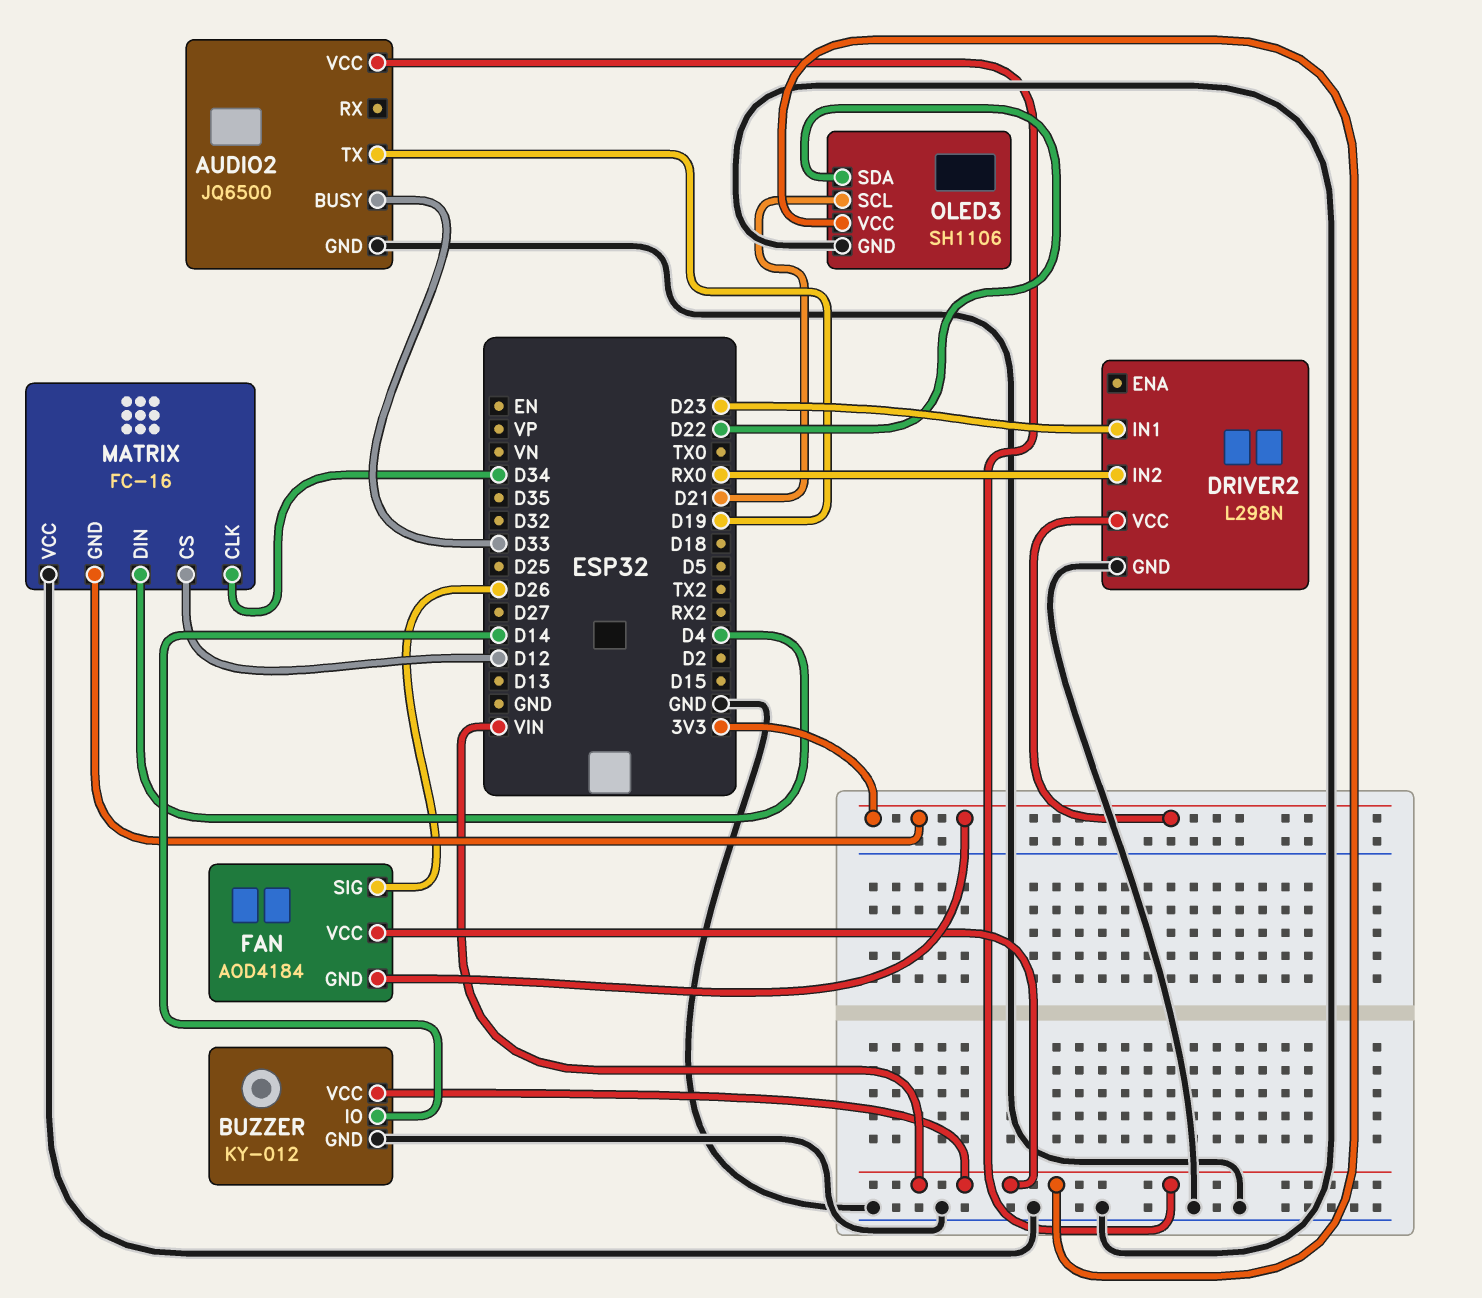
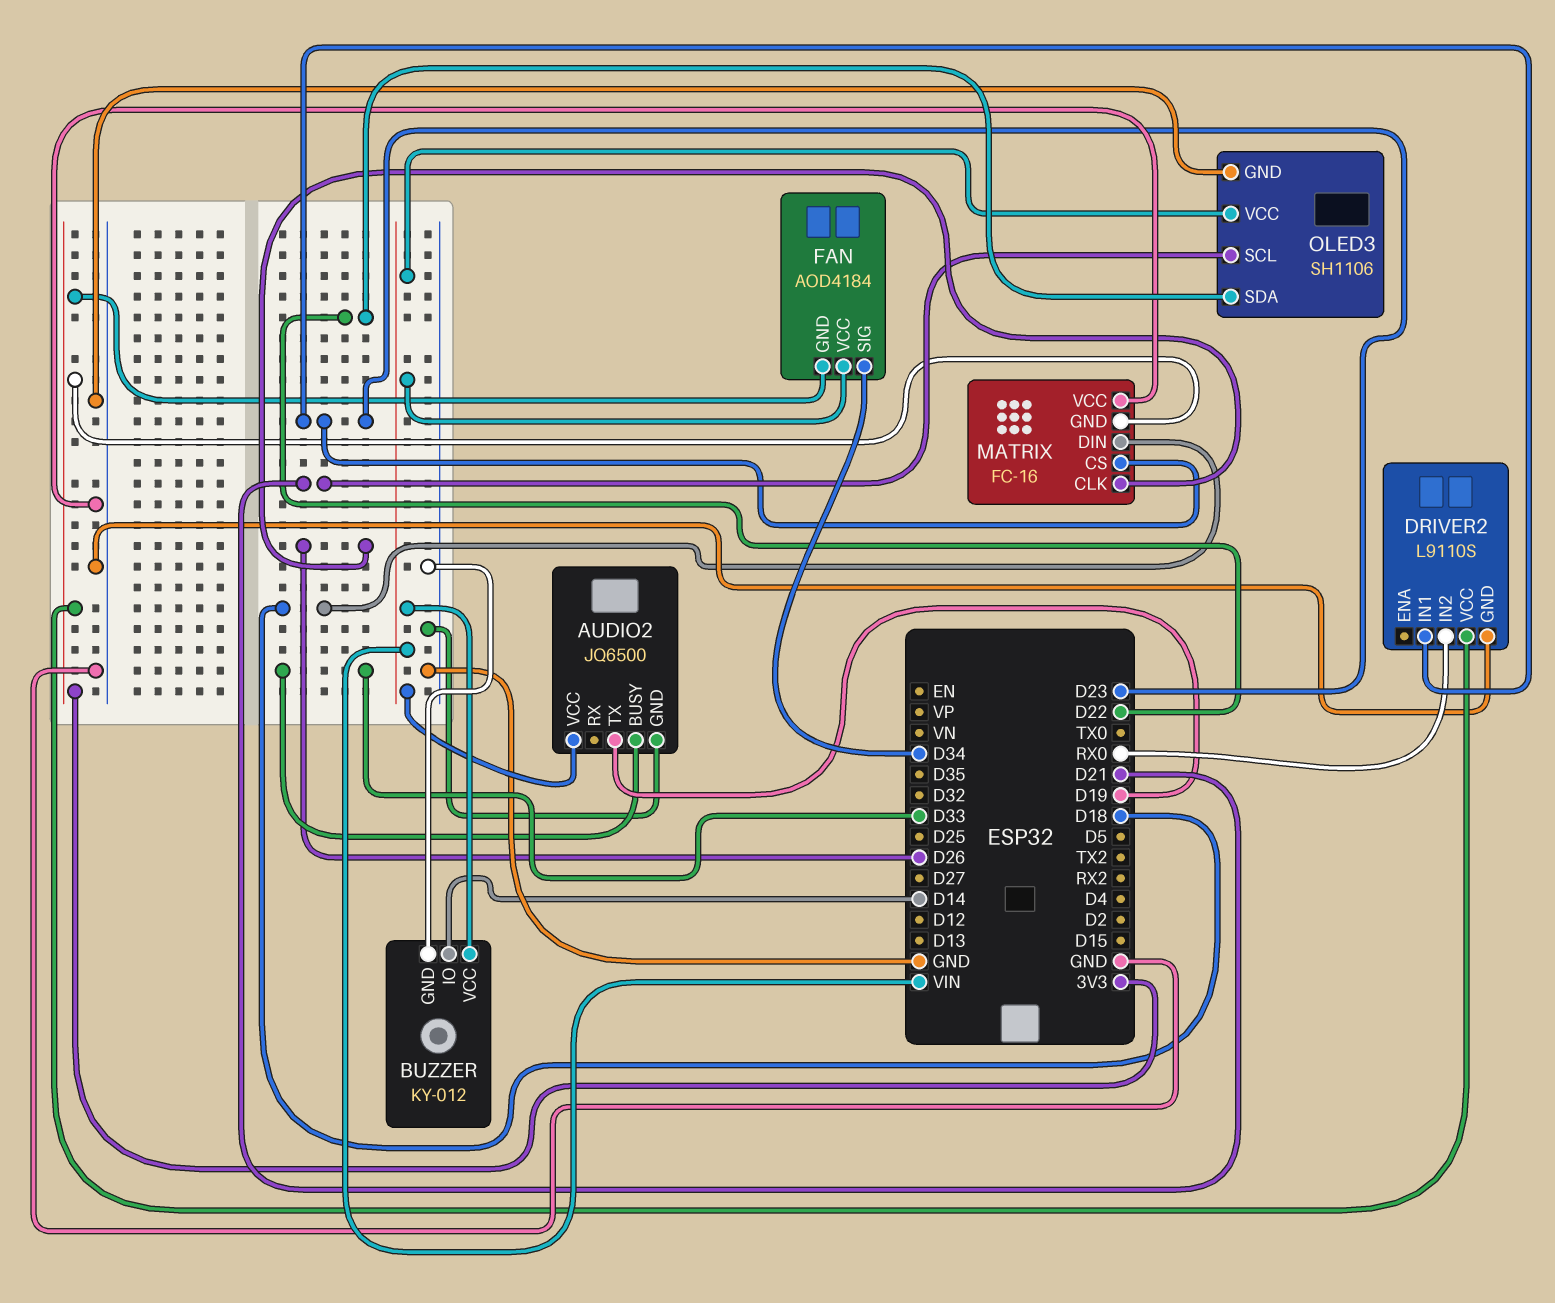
DRIVER2: L298N -> L9110S
FAN pin SIG: D26 -> D34
MATRIX pin CLK: D34 -> D26
MATRIX pin CS: D12 -> D23
MATRIX pin DIN: D4 -> D18

